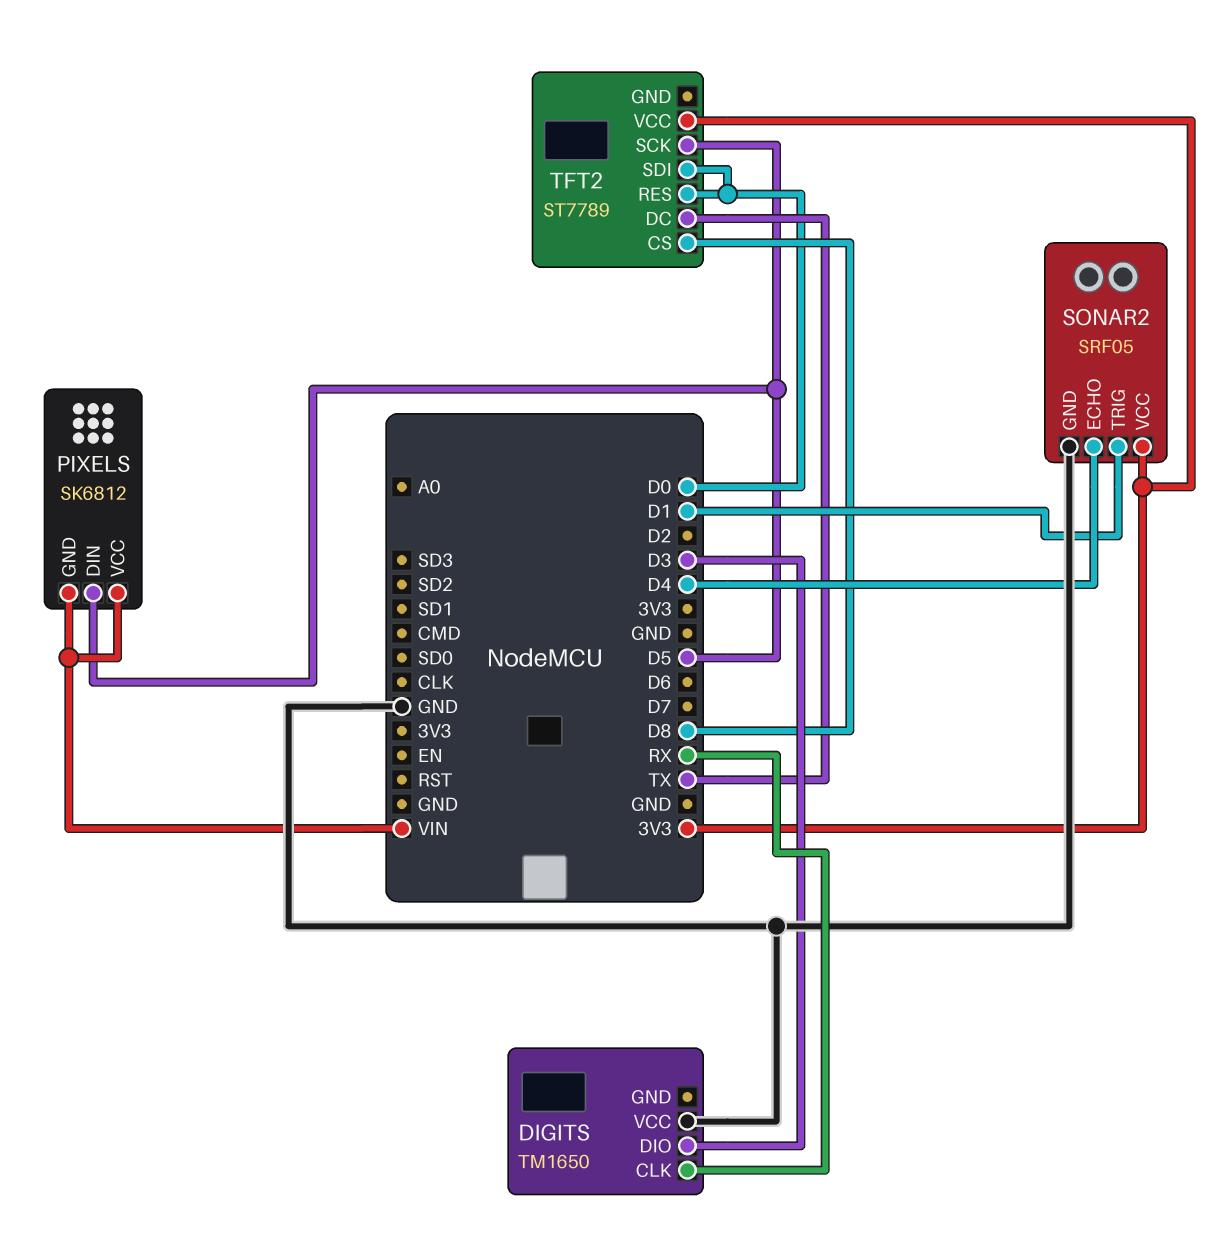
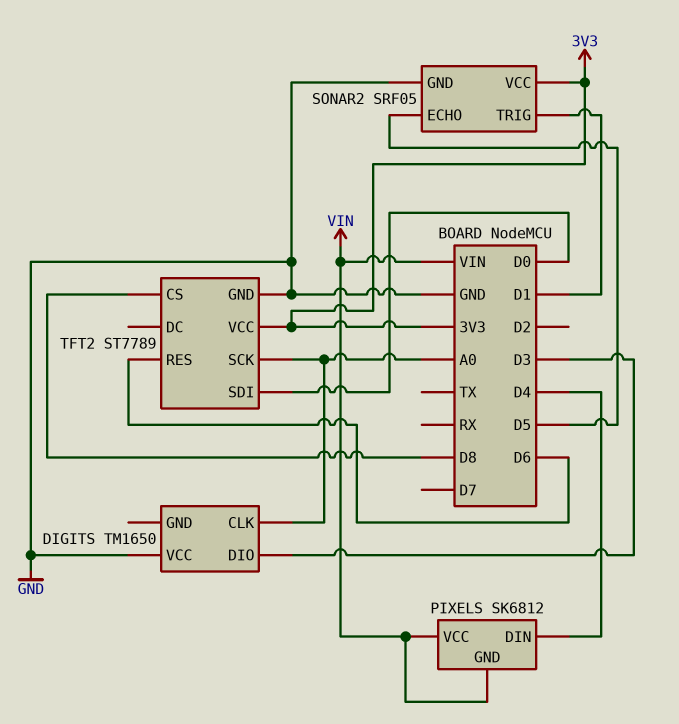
DIGITS pin CLK: RX -> A0
PIXELS pin DIN: D5 -> D4
SONAR2 pin ECHO: D4 -> D5
TFT2 pin DC: TX -> none
TFT2 pin GND: none -> GND
TFT2 pin RES: D0 -> D6
TFT2 pin SCK: D5 -> A0

